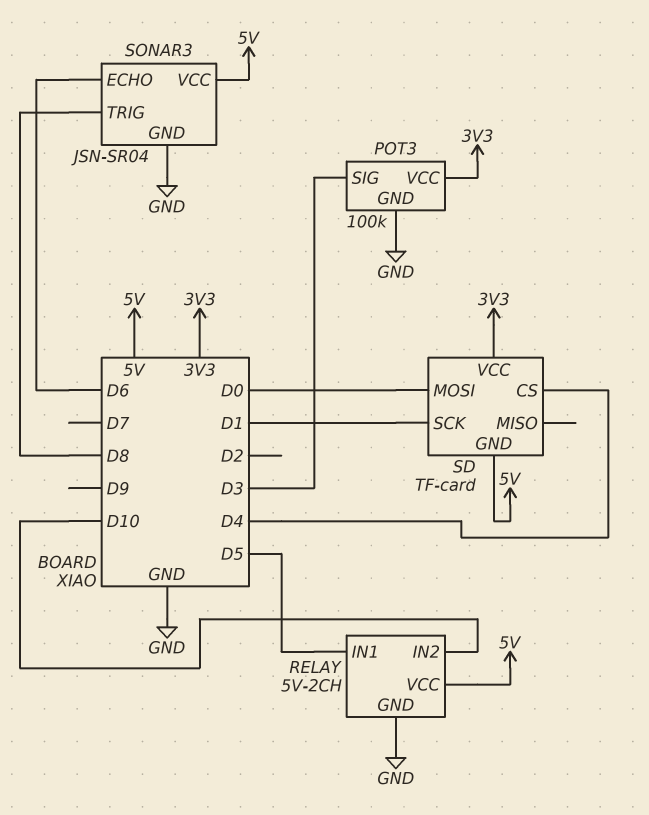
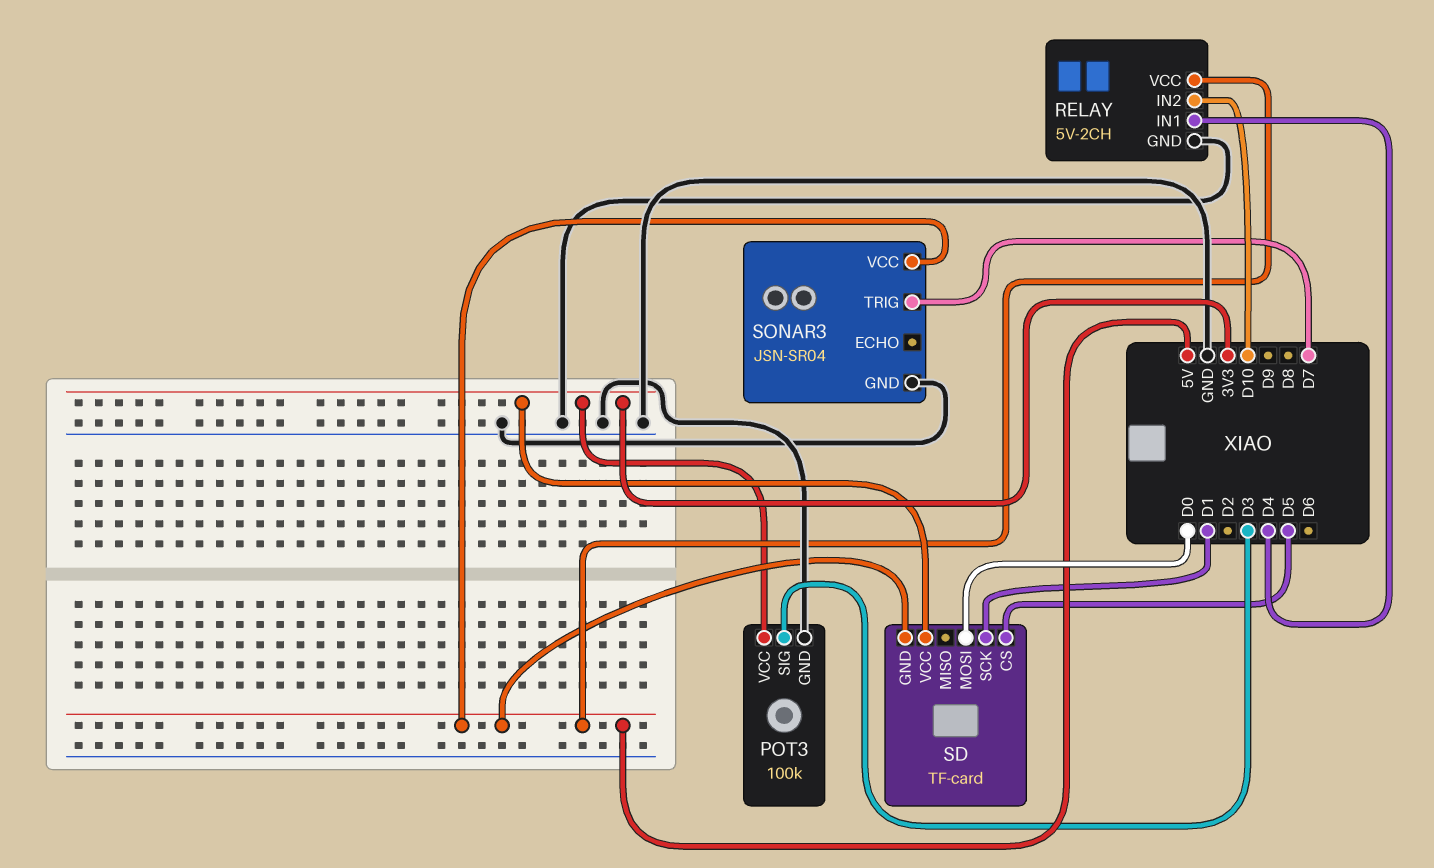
RELAY pin IN1: D5 -> D4
SD pin CS: D4 -> D5
SONAR3 pin ECHO: D6 -> none
SONAR3 pin TRIG: D8 -> D7

